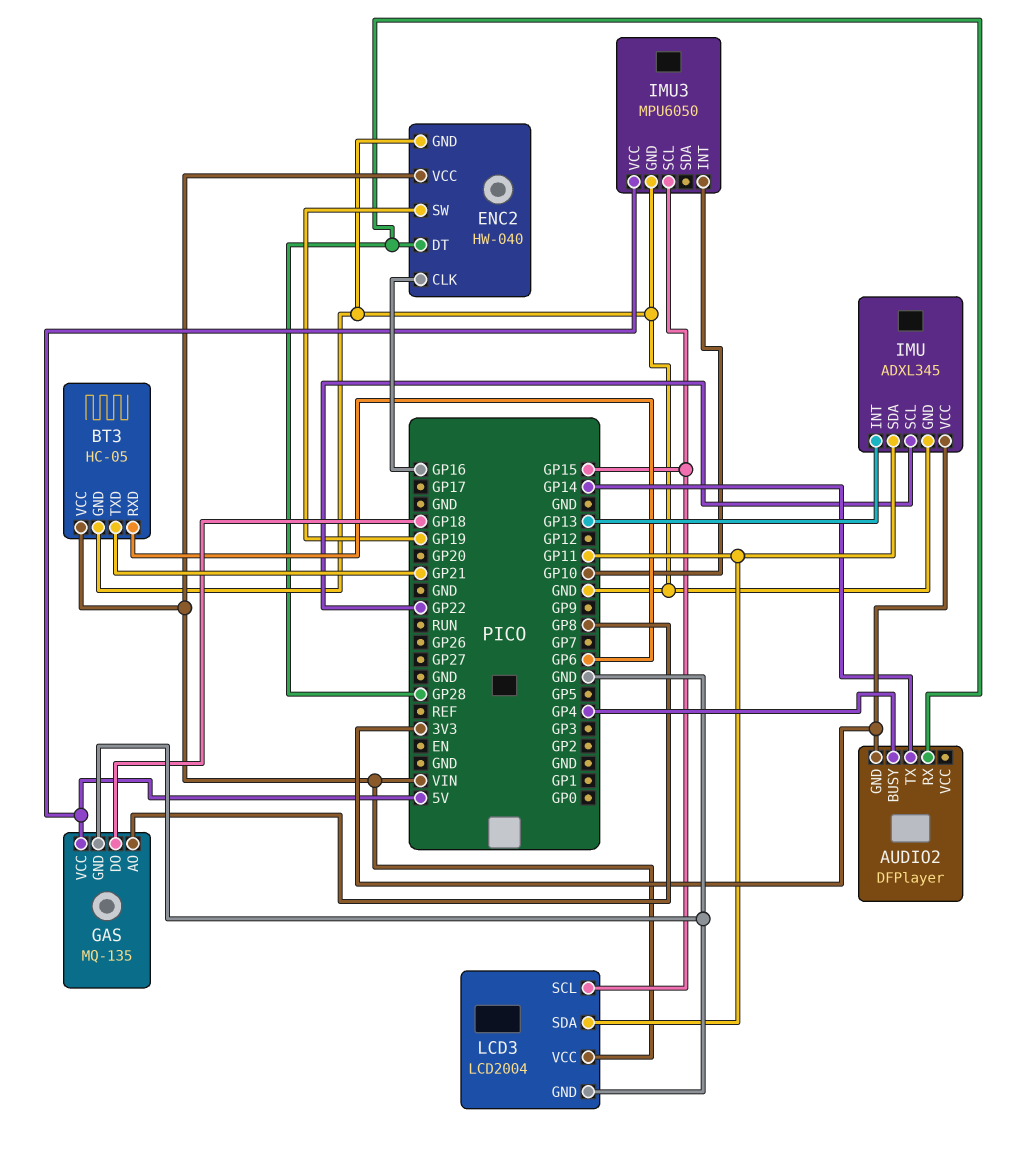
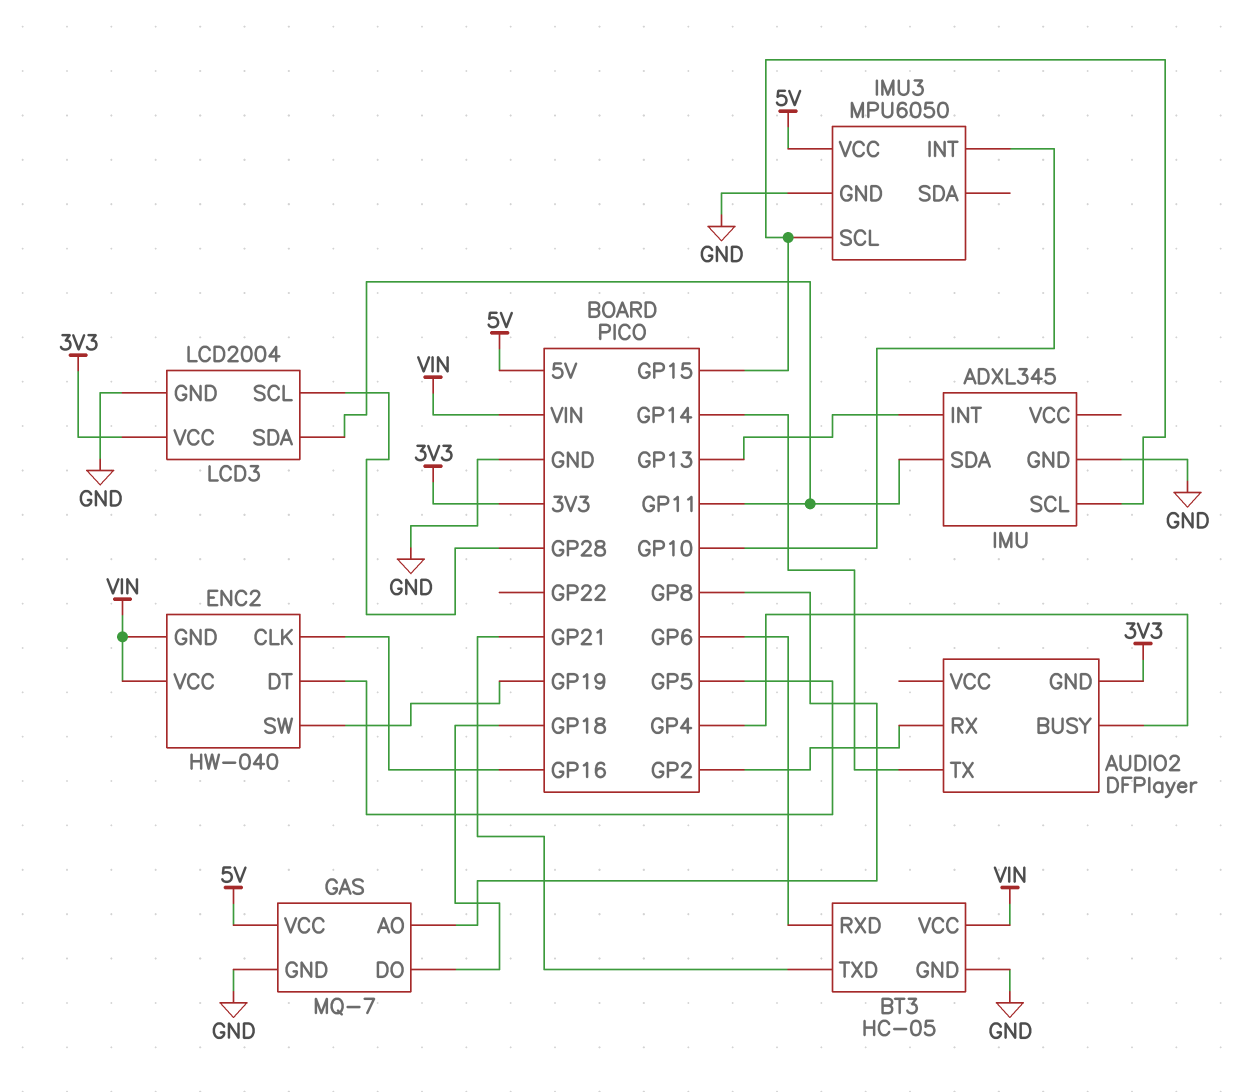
AUDIO2 pin RX: GP28 -> GP2
ENC2 pin DT: GP28 -> GP5
ENC2 pin GND: GND -> VIN
GAS: MQ-135 -> MQ-7
IMU pin SCL: GP22 -> GP15
IMU pin VCC: 3V3 -> none
LCD3 pin SCL: GP15 -> GP28
LCD3 pin VCC: VIN -> 3V3

